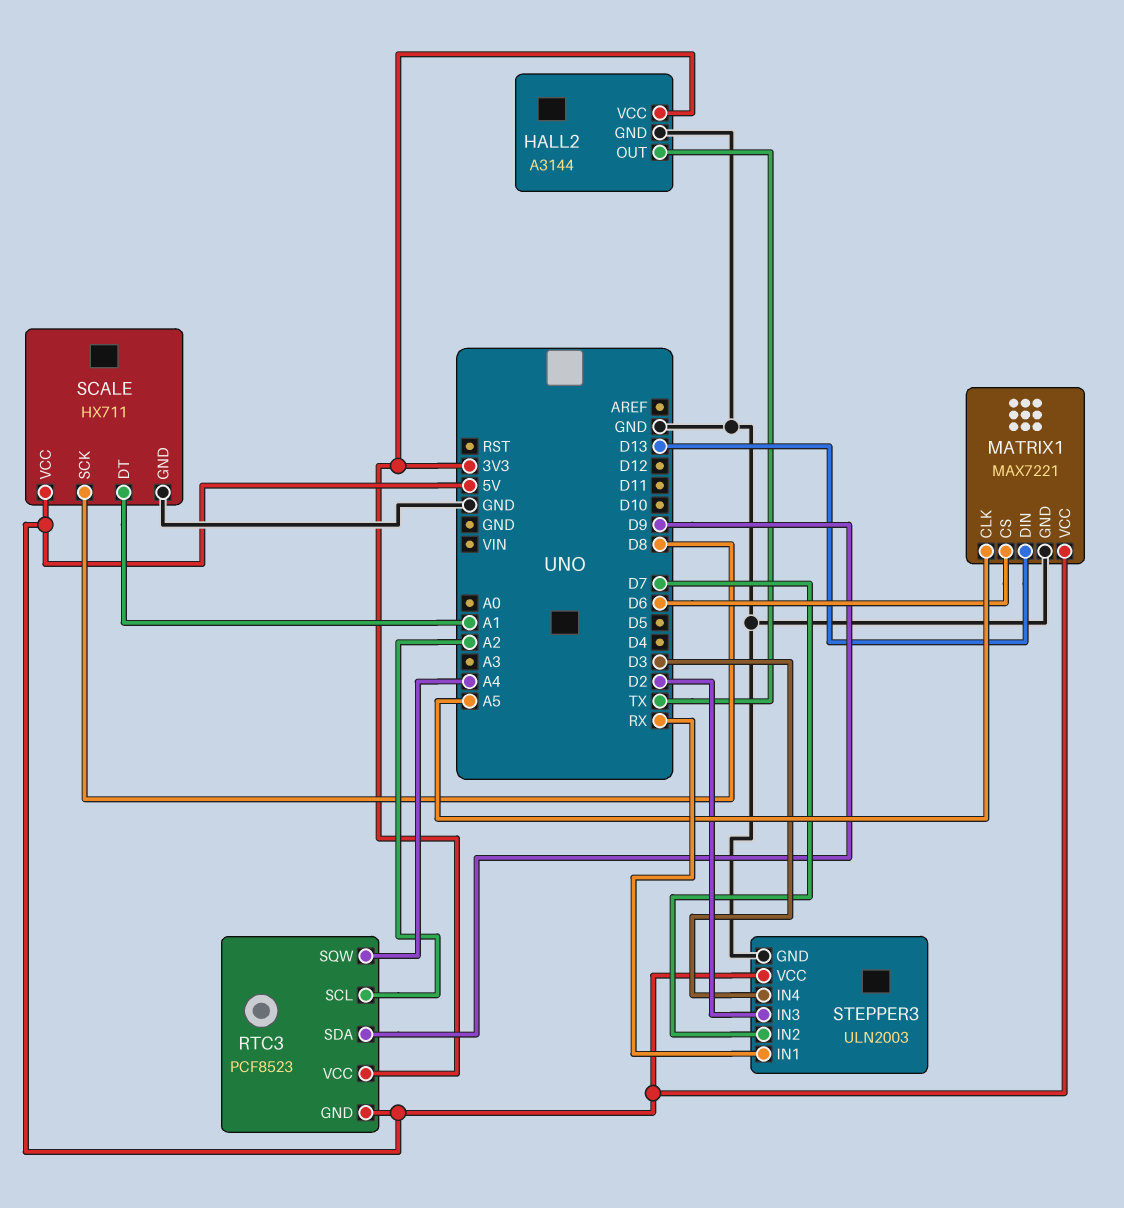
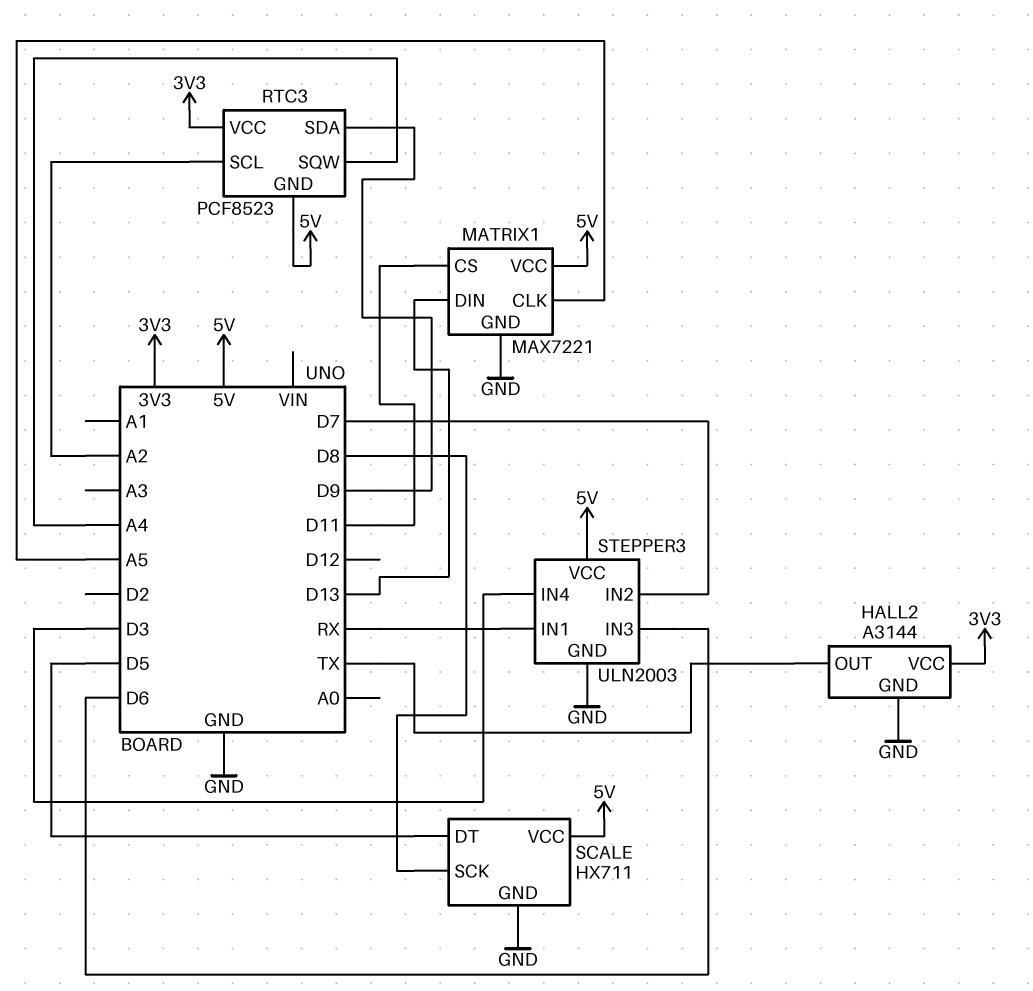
MATRIX1 pin CS: D6 -> D11
SCALE pin DT: A1 -> D5
STEPPER3 pin IN3: D2 -> D6

